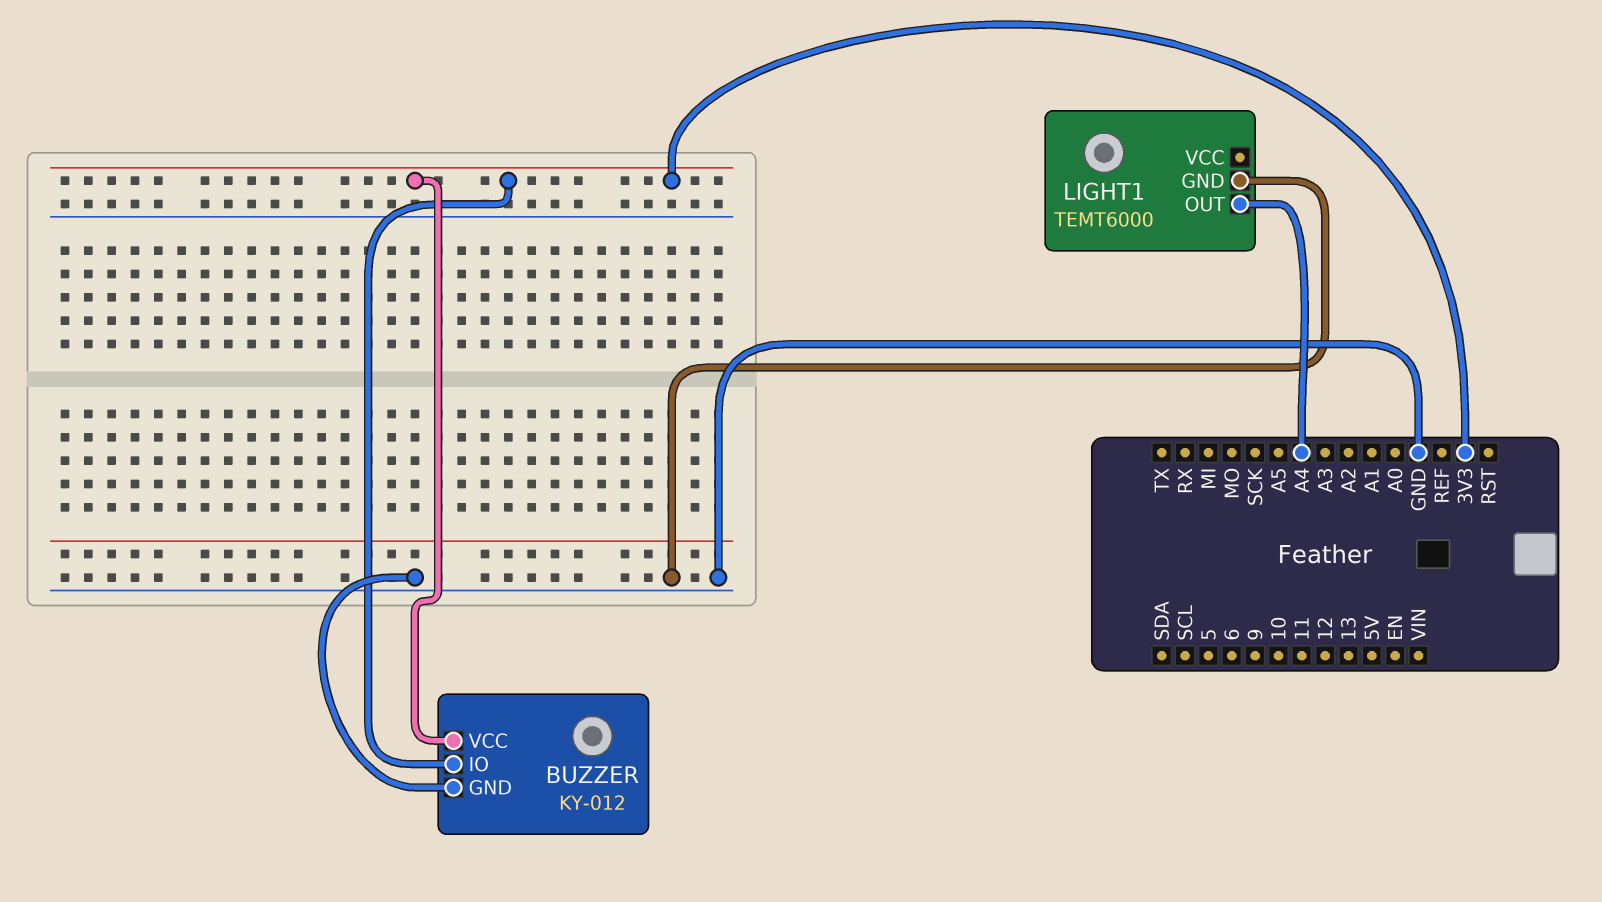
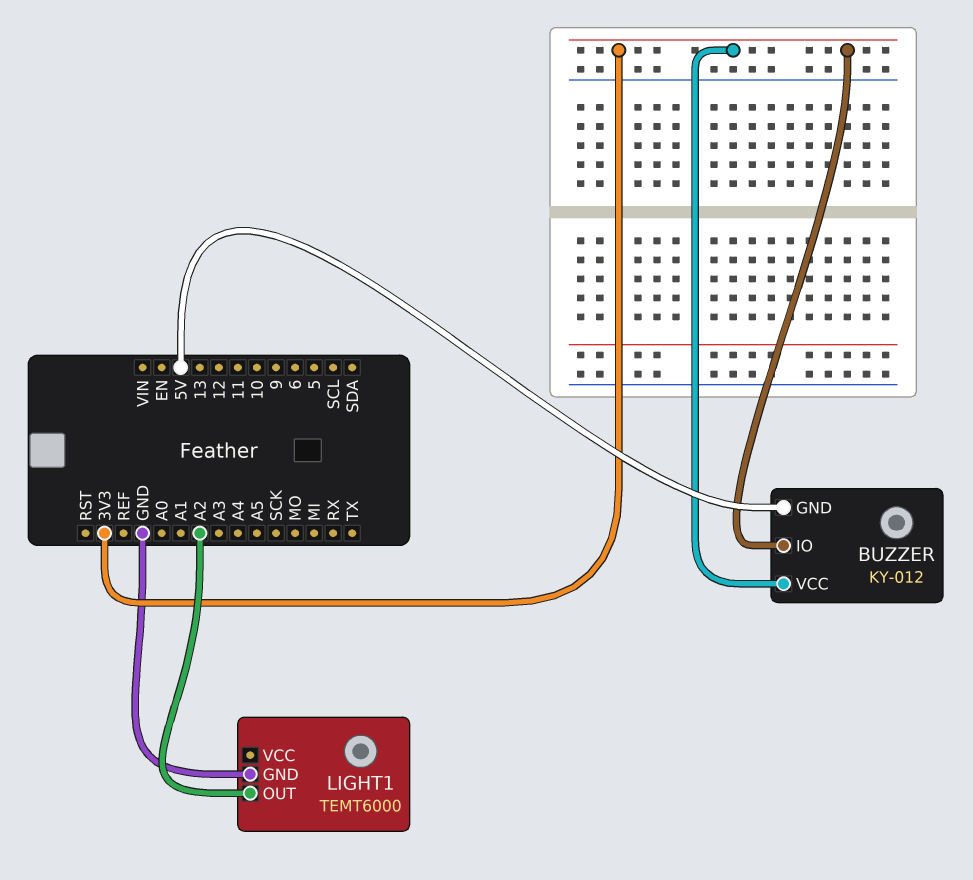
BUZZER pin GND: GND -> 5V
LIGHT1 pin OUT: A4 -> A2

